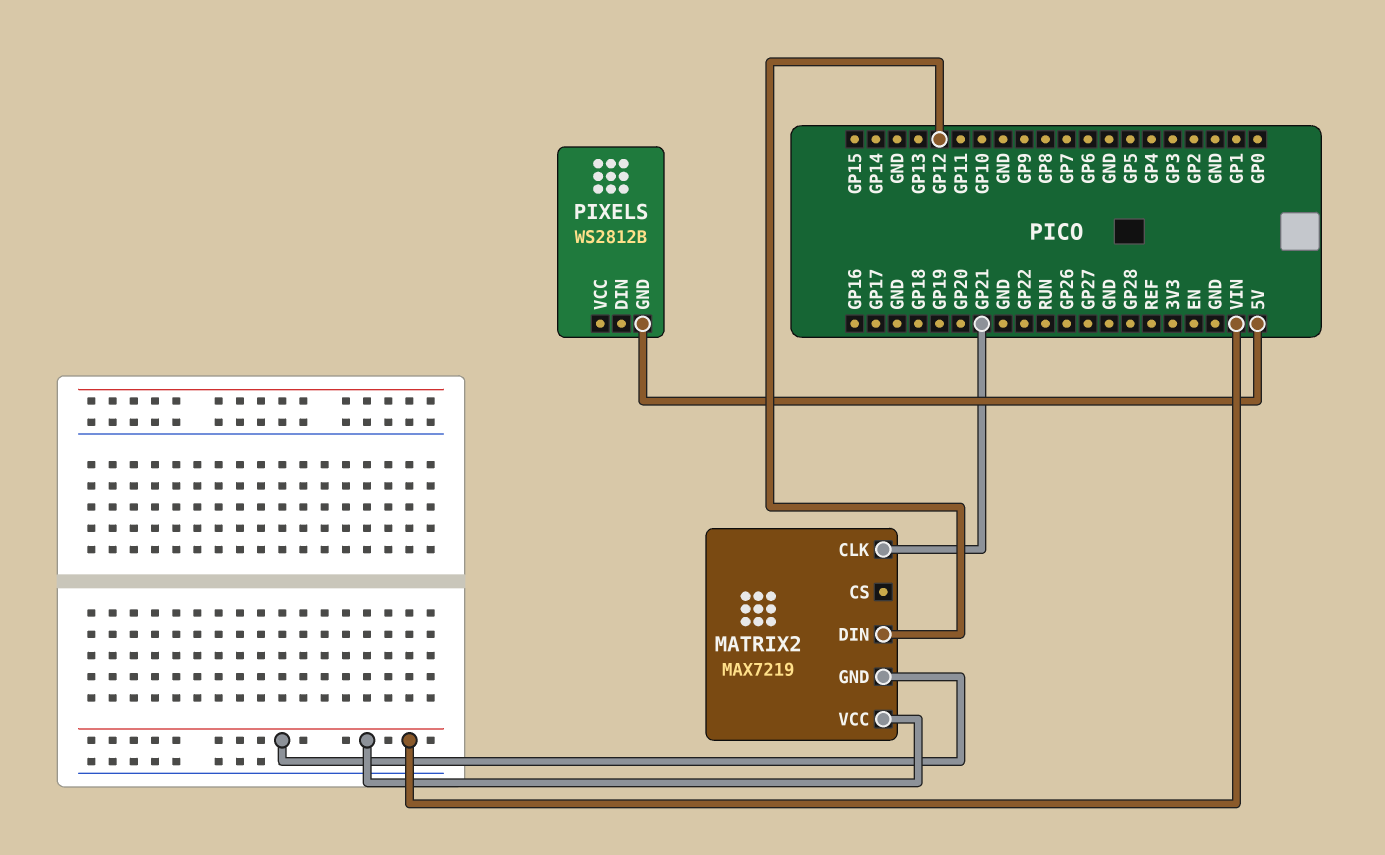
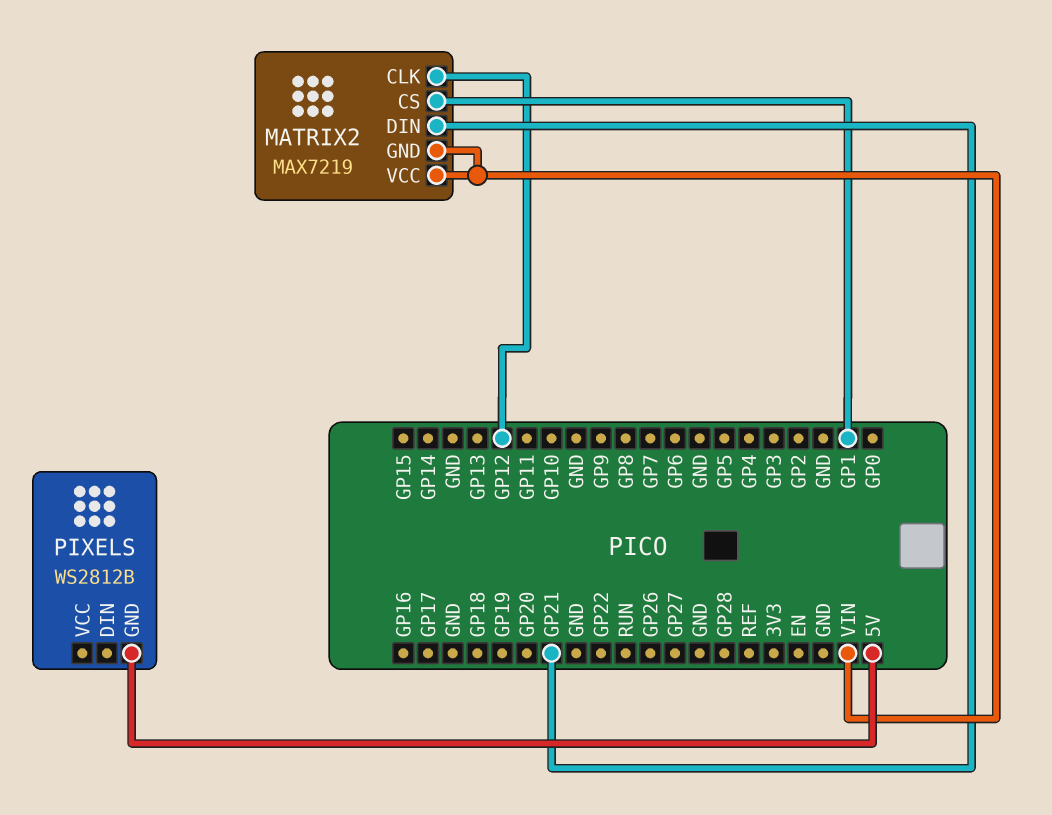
MATRIX2 pin CLK: GP21 -> GP12
MATRIX2 pin CS: none -> GP1
MATRIX2 pin DIN: GP12 -> GP21

